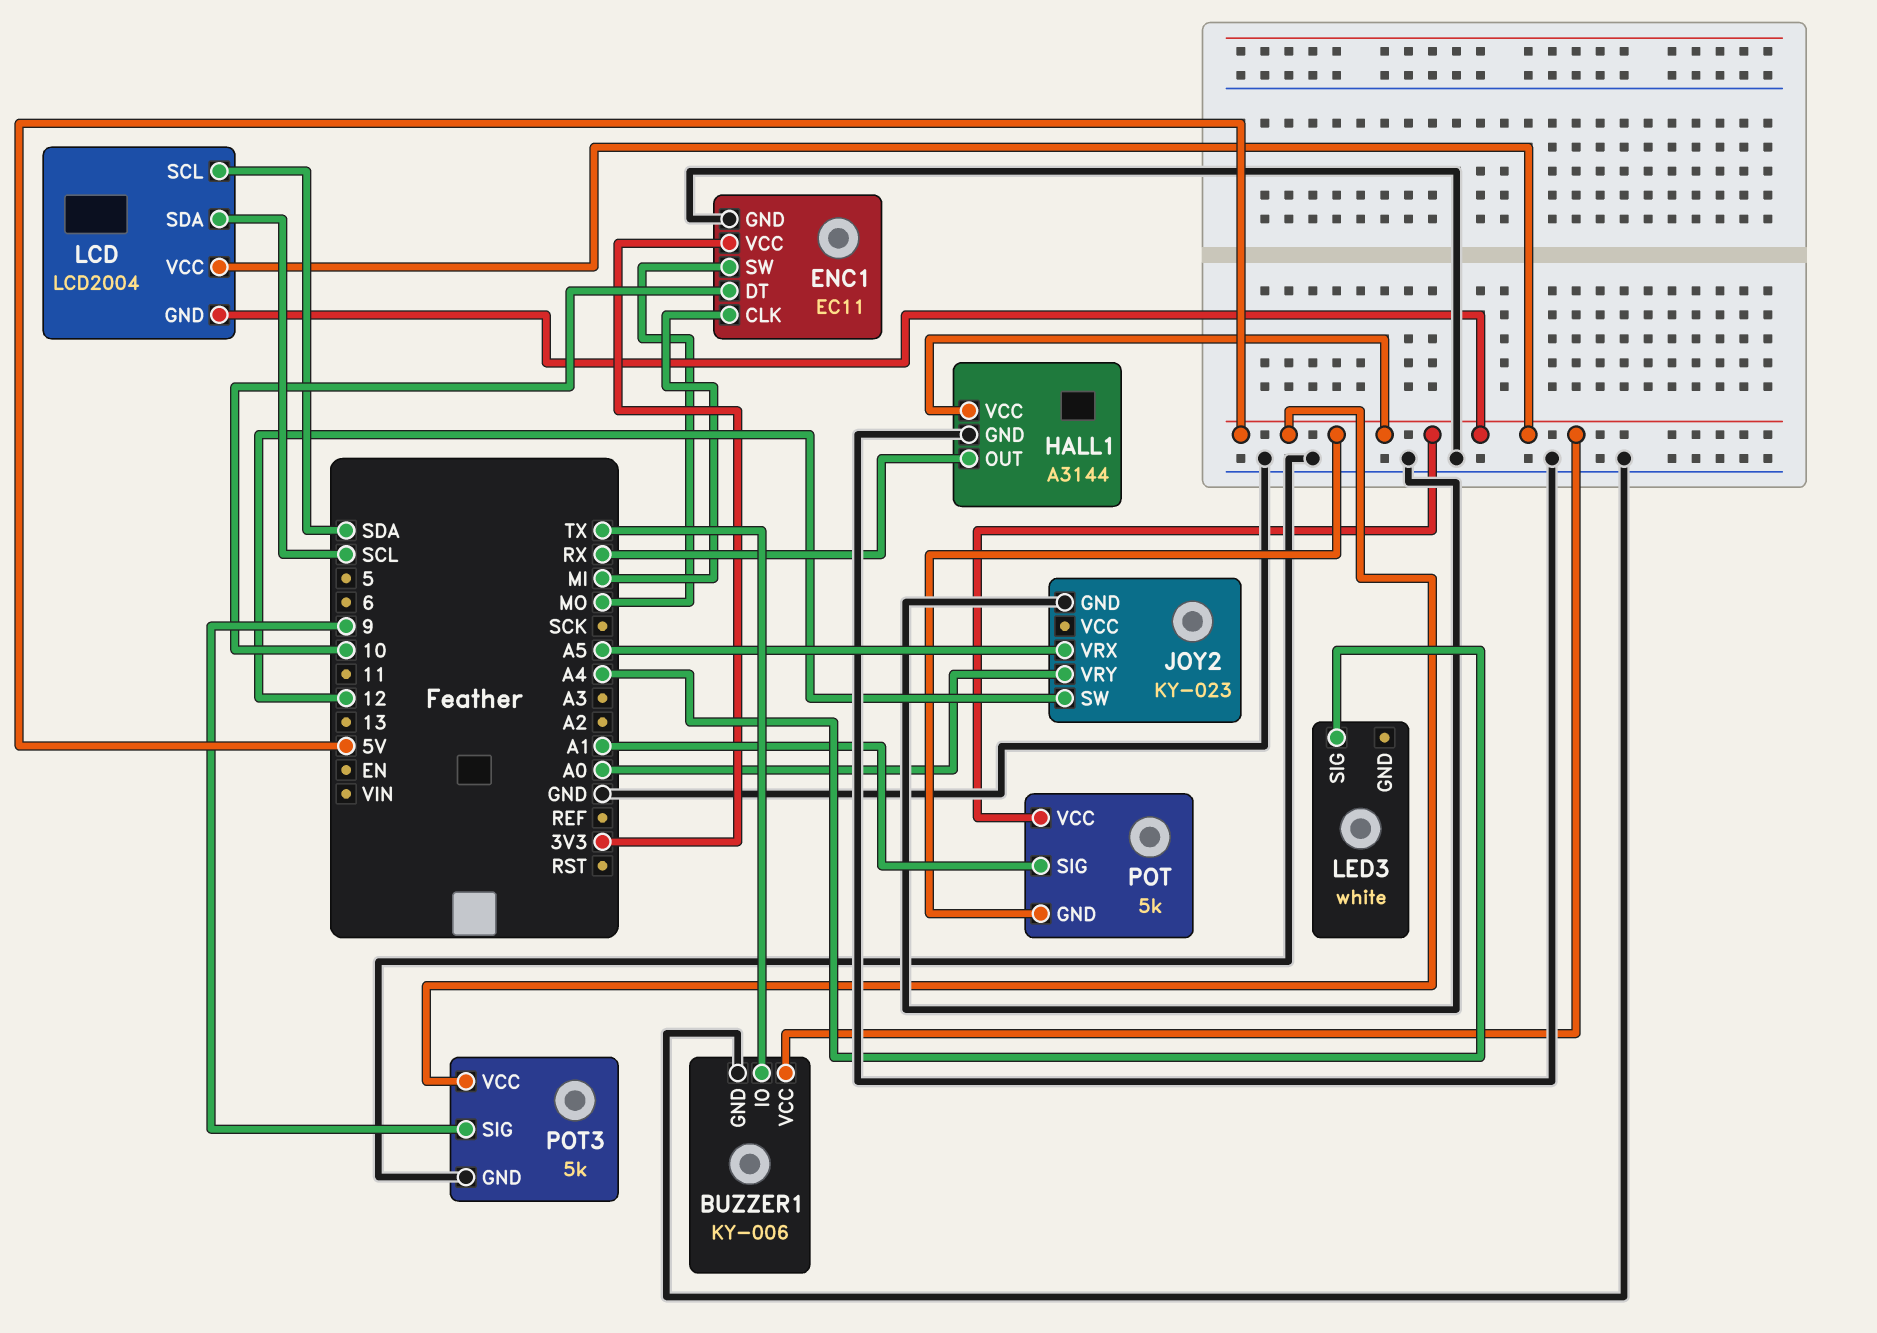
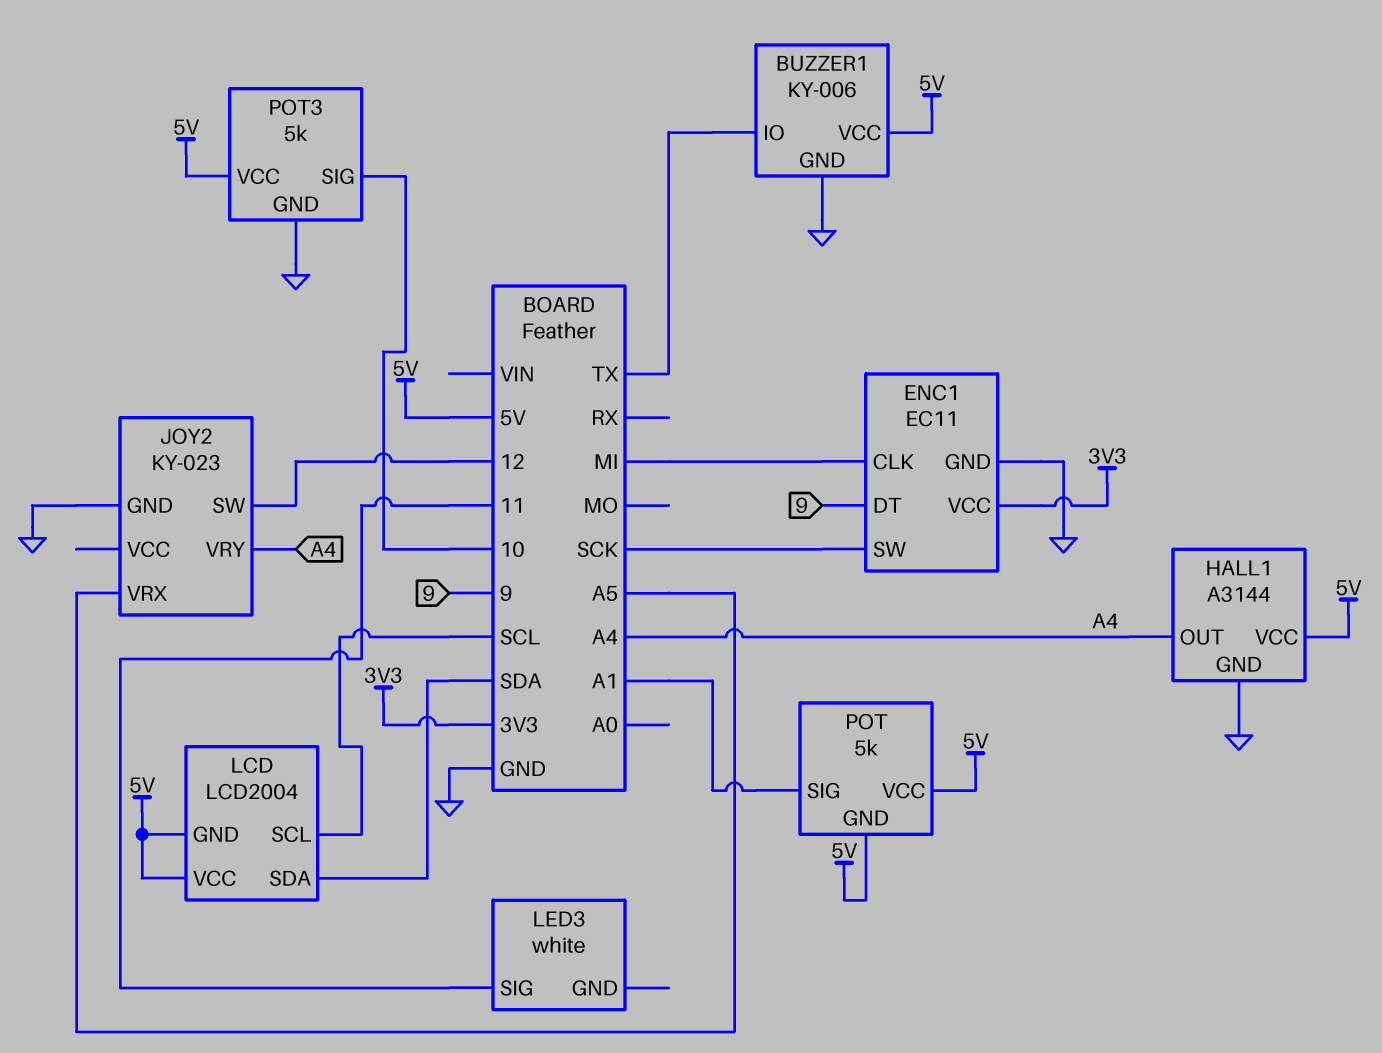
ENC1 pin DT: 10 -> 9
ENC1 pin SW: MO -> SCK
HALL1 pin OUT: RX -> A4
JOY2 pin VRY: A0 -> A4
LCD pin SCL: SDA -> SCL
LCD pin SDA: SCL -> SDA
LED3 pin SIG: A4 -> 11
POT3 pin SIG: 9 -> 10

